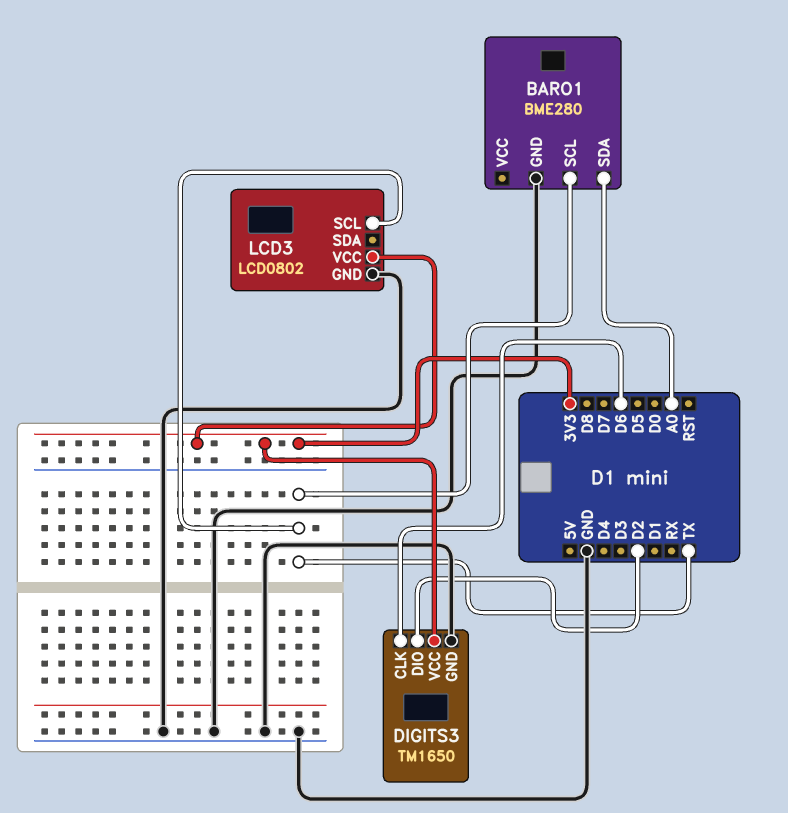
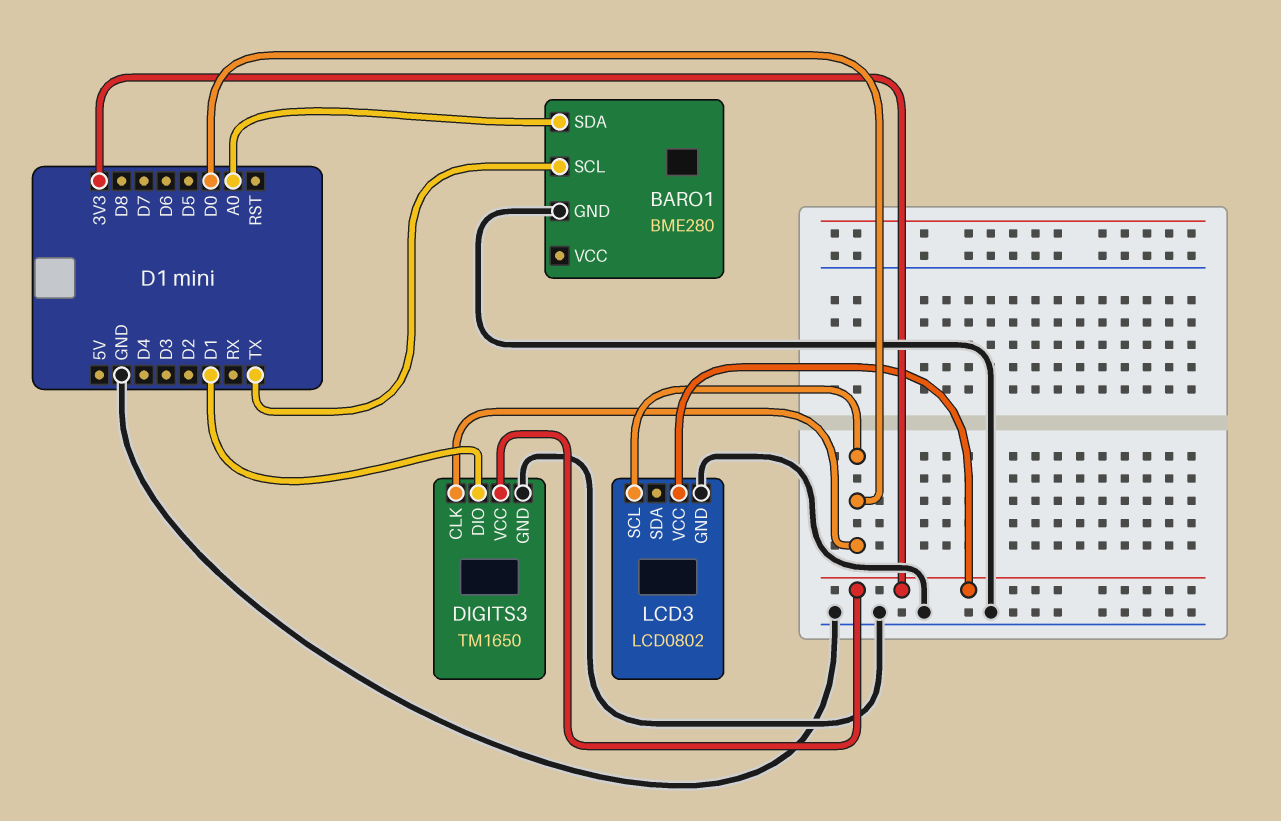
DIGITS3 pin CLK: D6 -> D0
DIGITS3 pin DIO: D2 -> D1
LCD3 pin SCL: TX -> D0

